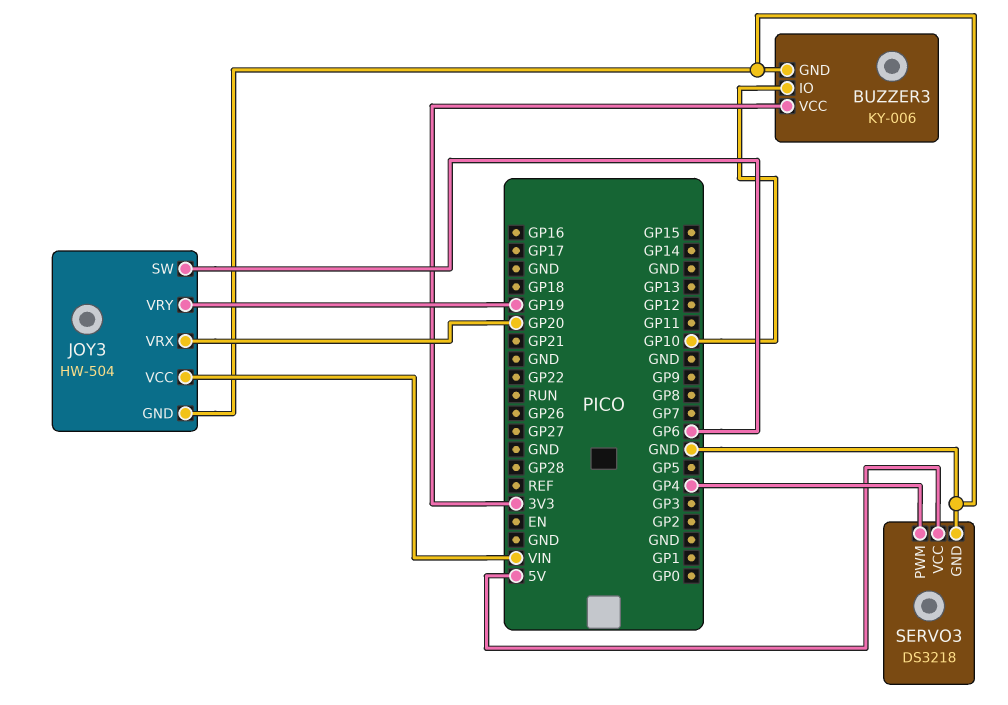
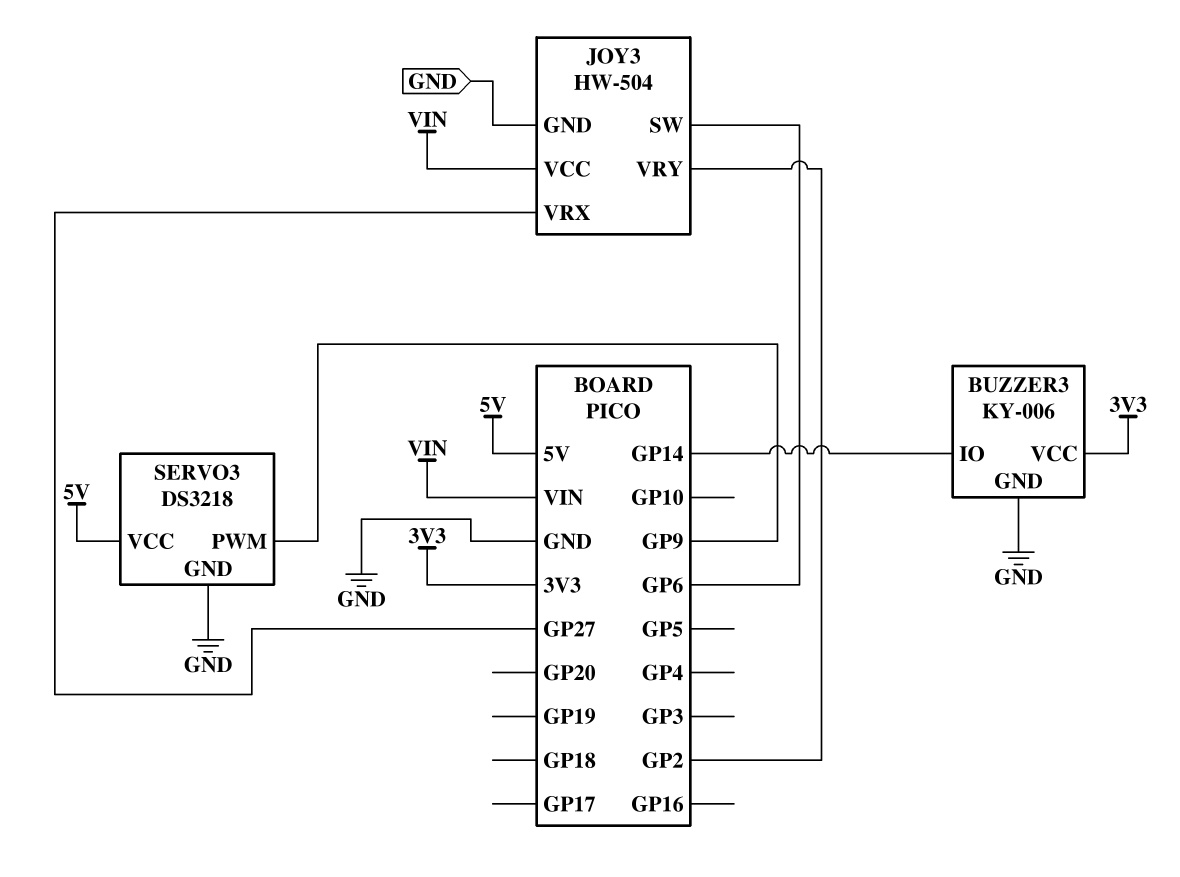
BUZZER3 pin IO: GP10 -> GP14
JOY3 pin VRX: GP20 -> GP27
JOY3 pin VRY: GP19 -> GP2
SERVO3 pin PWM: GP4 -> GP9

